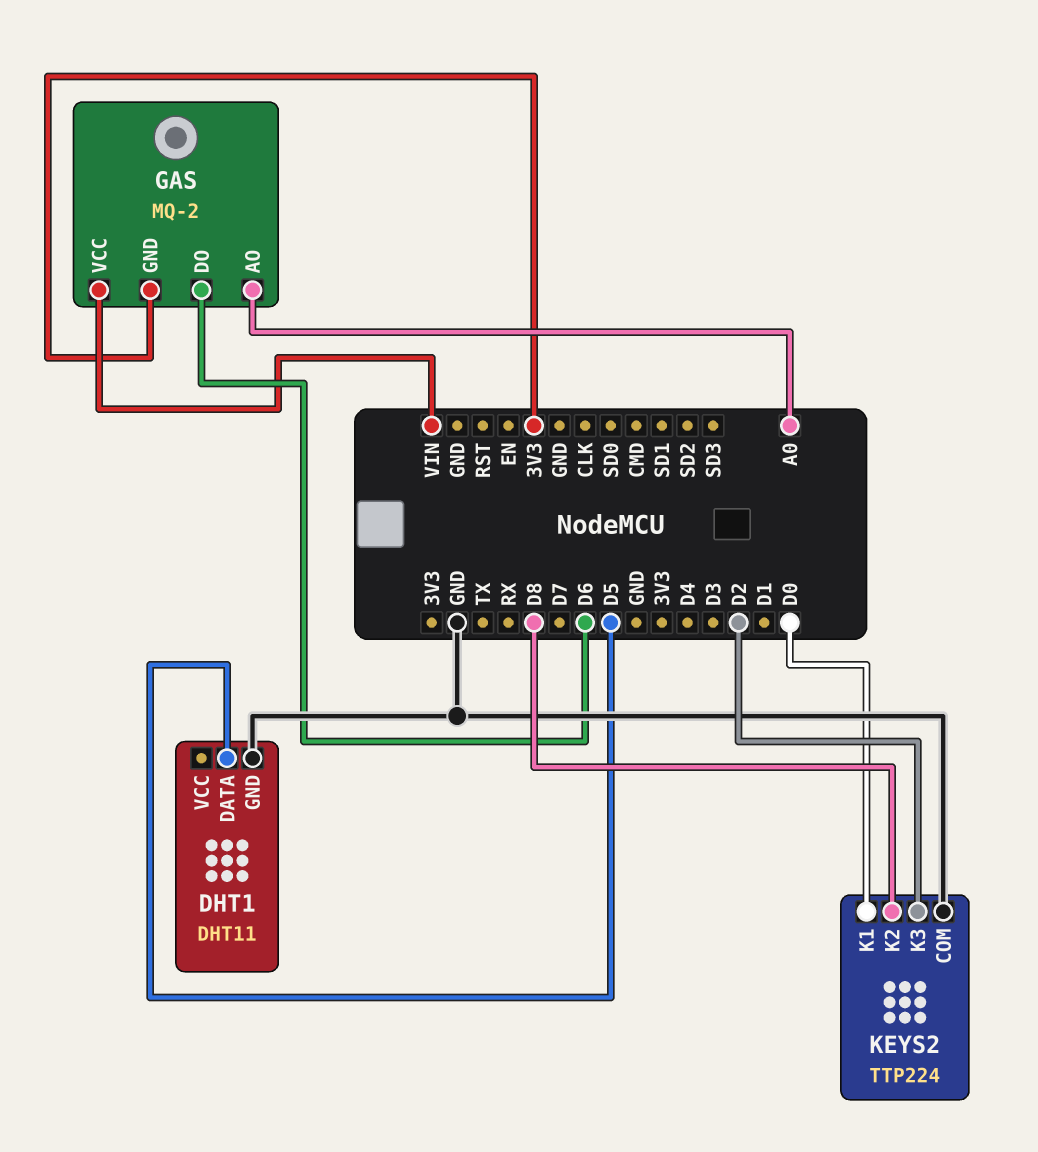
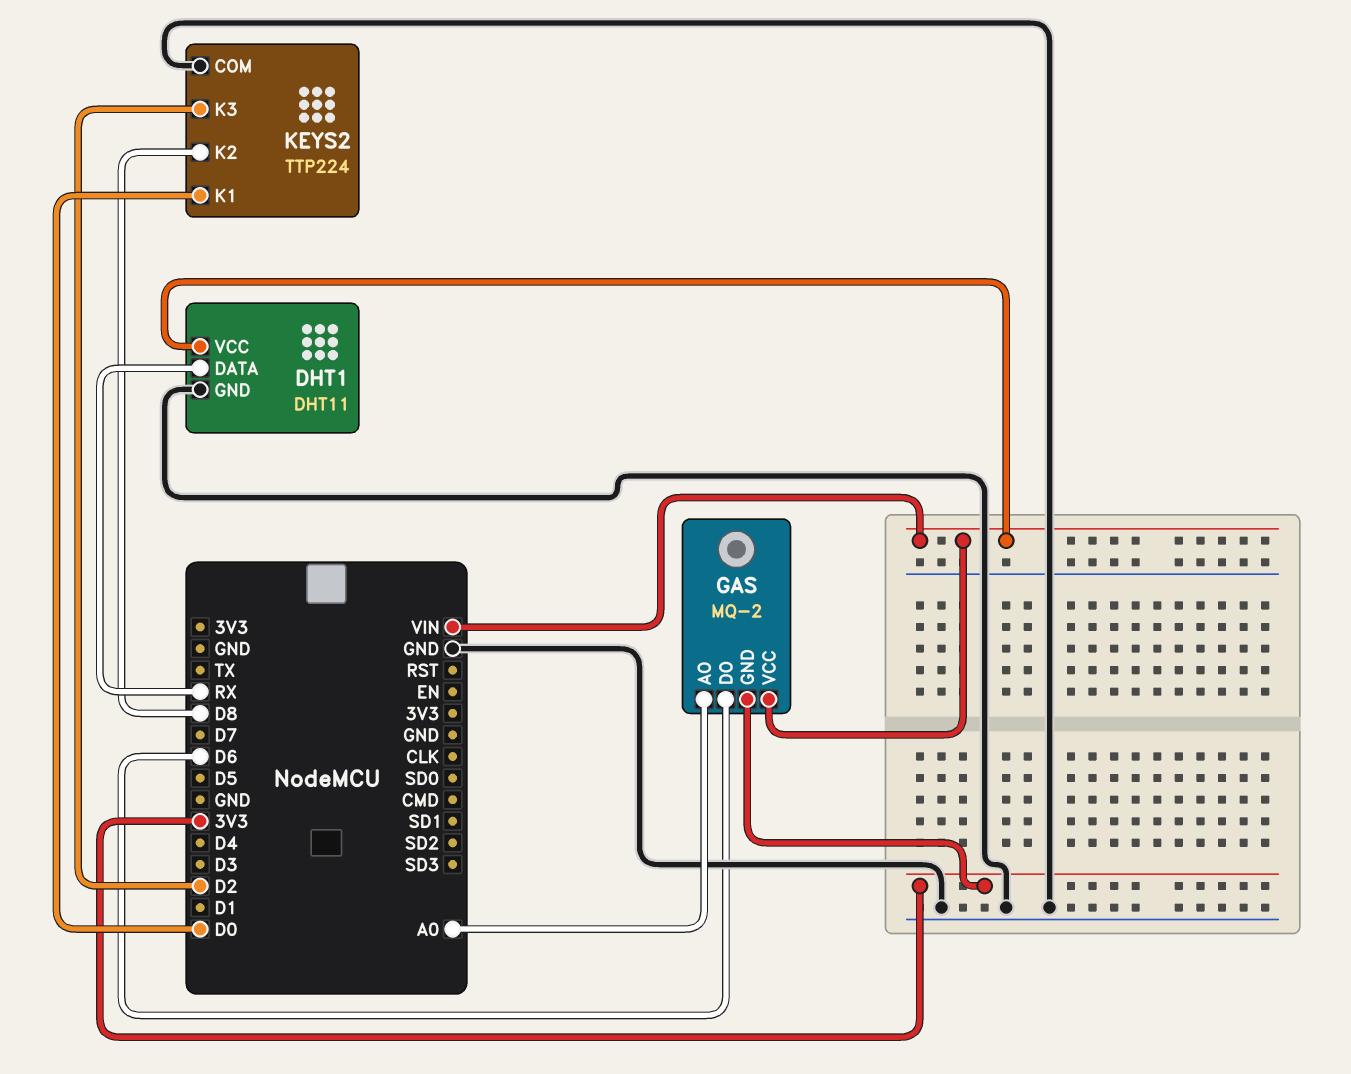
DHT1 pin DATA: D5 -> RX
DHT1 pin VCC: none -> VIN

